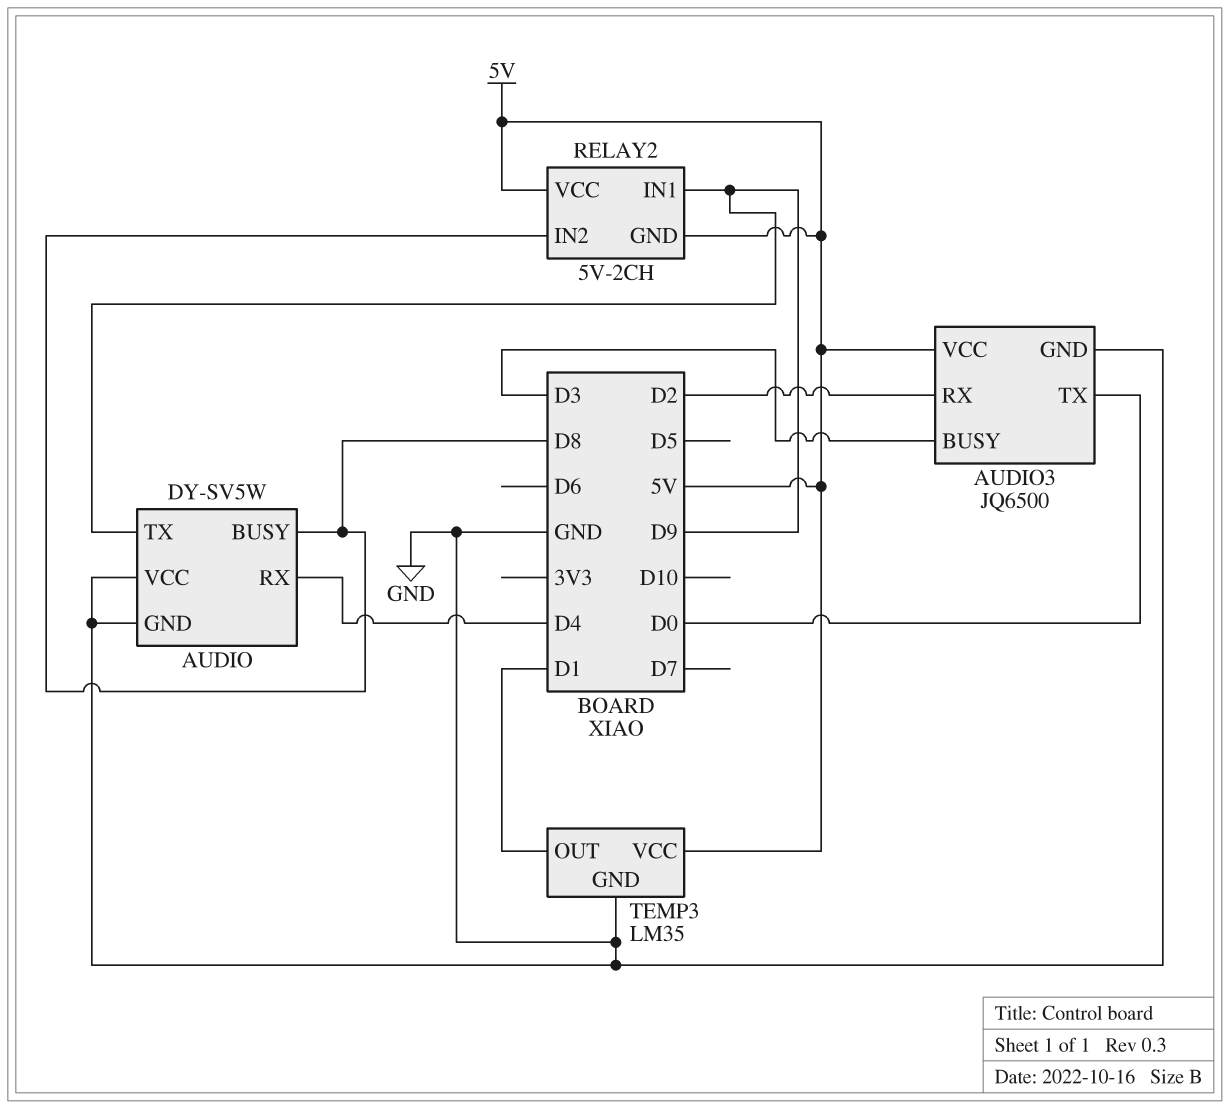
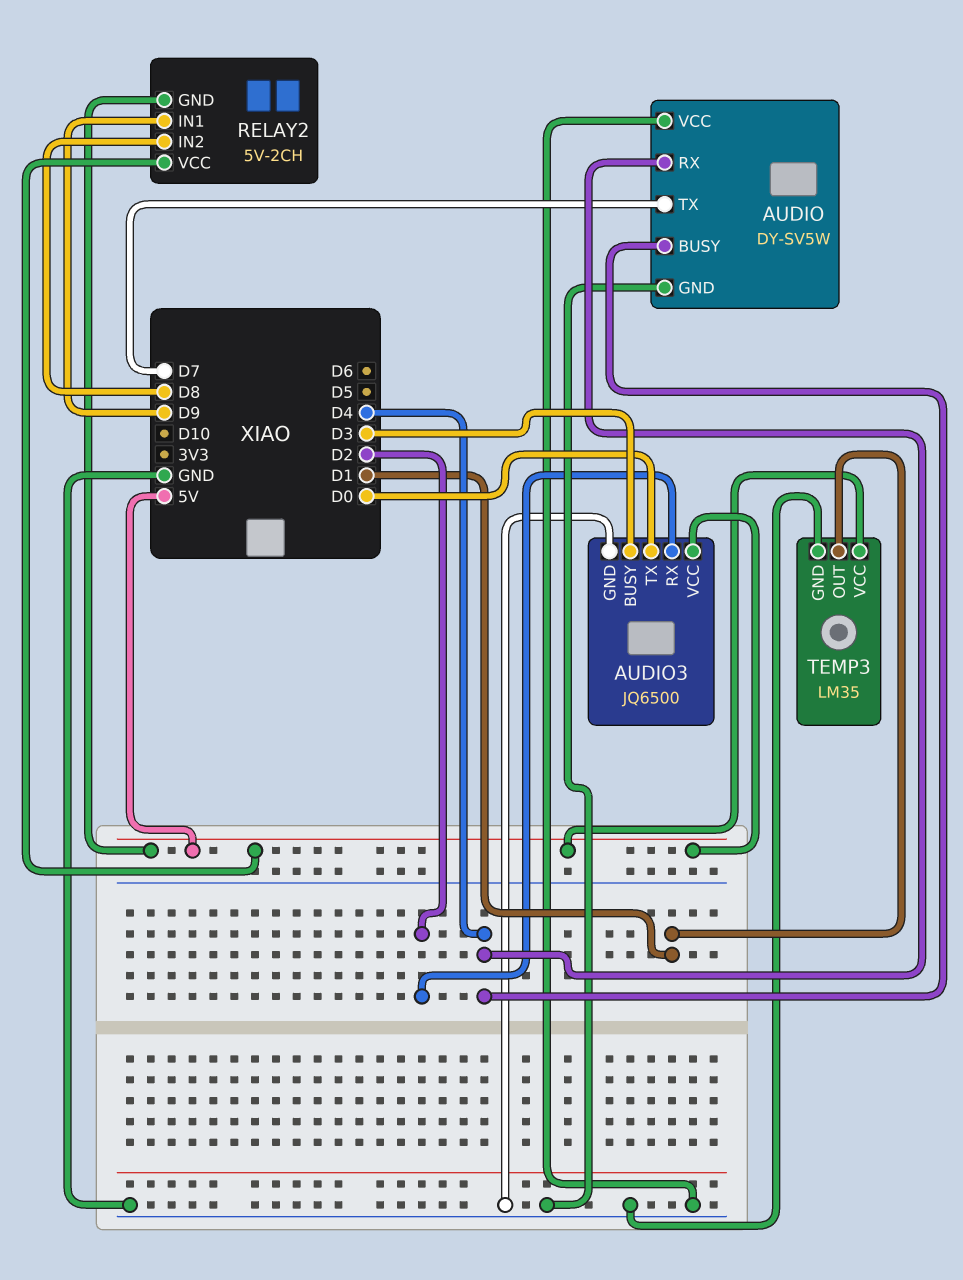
AUDIO pin BUSY: D8 -> D4
AUDIO pin TX: D9 -> D7

